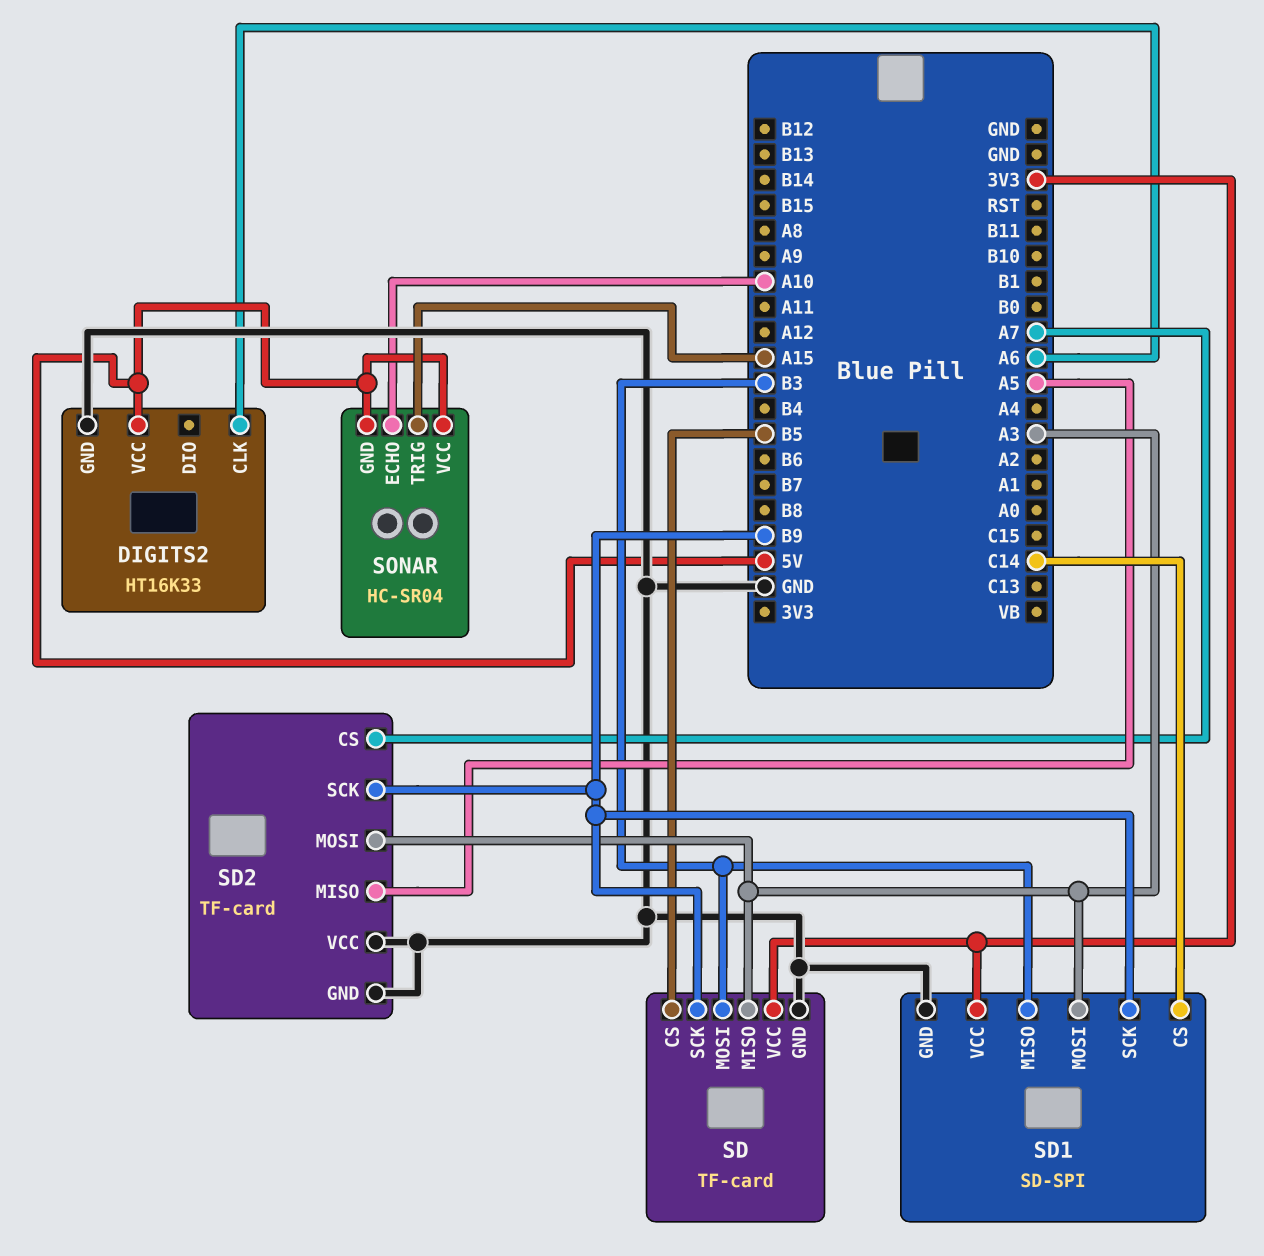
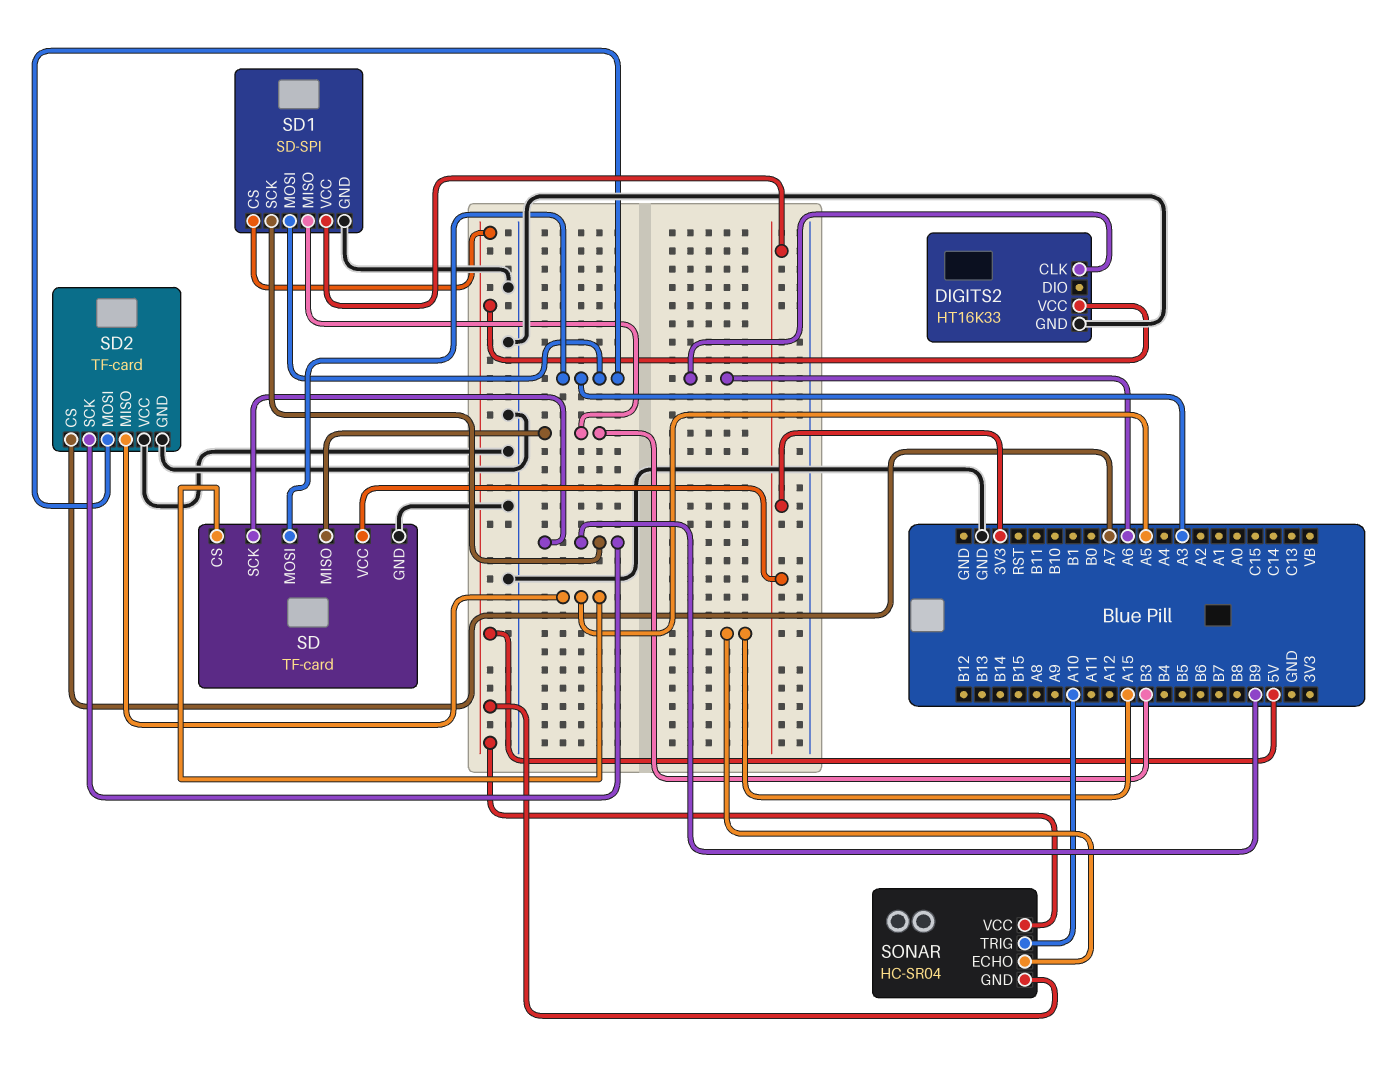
SD pin CS: B5 -> A5
SD pin MISO: A3 -> B3
SD pin MOSI: B3 -> A3
SD1 pin CS: C14 -> 5V
SONAR pin ECHO: A10 -> A15
SONAR pin TRIG: A15 -> A10

